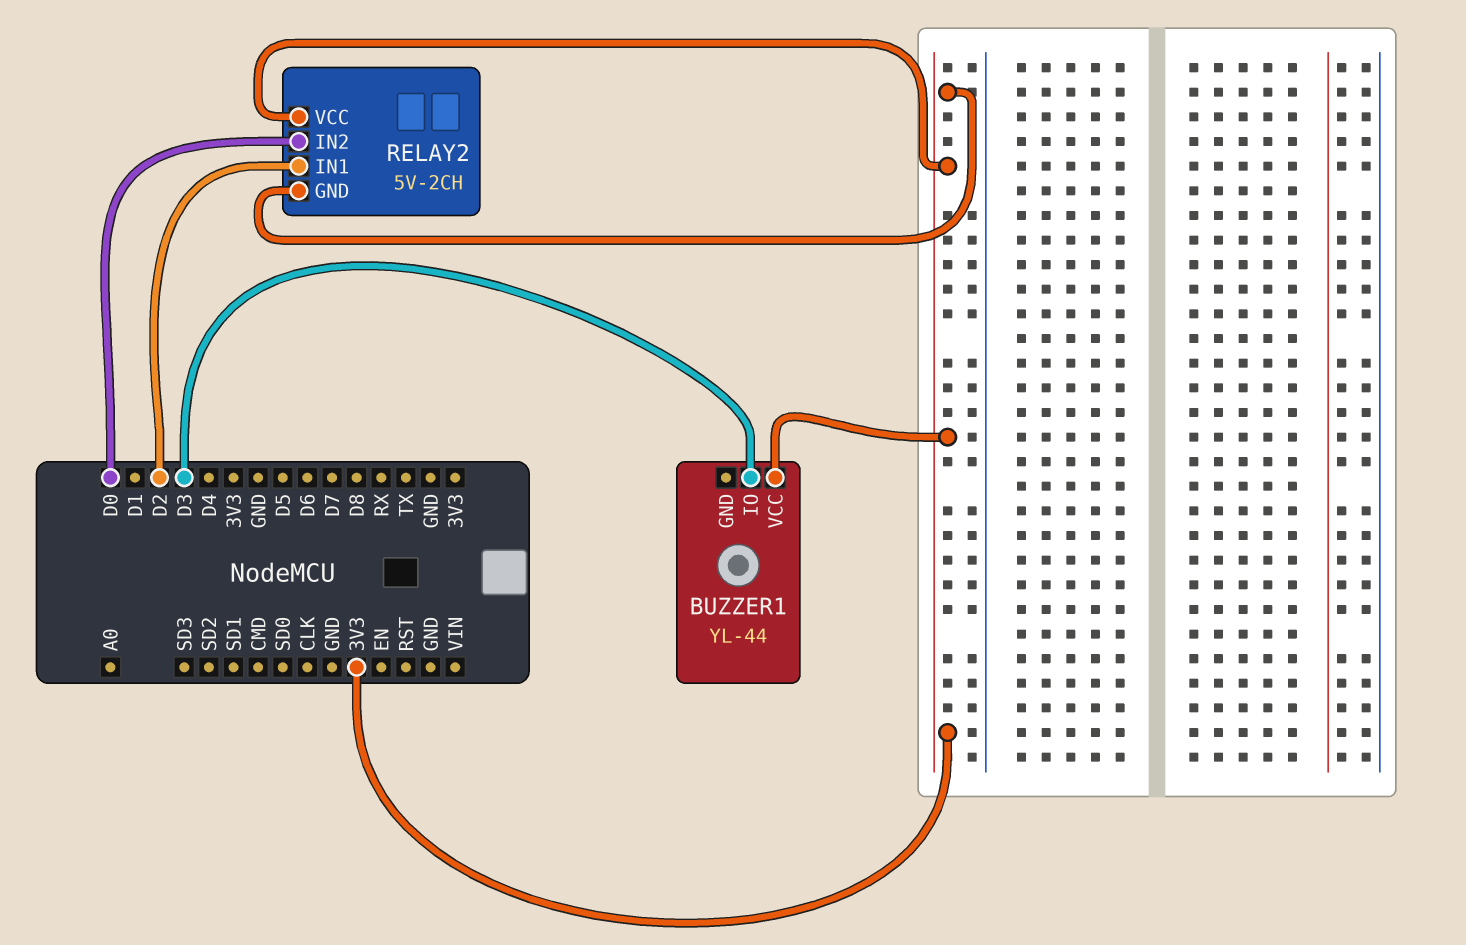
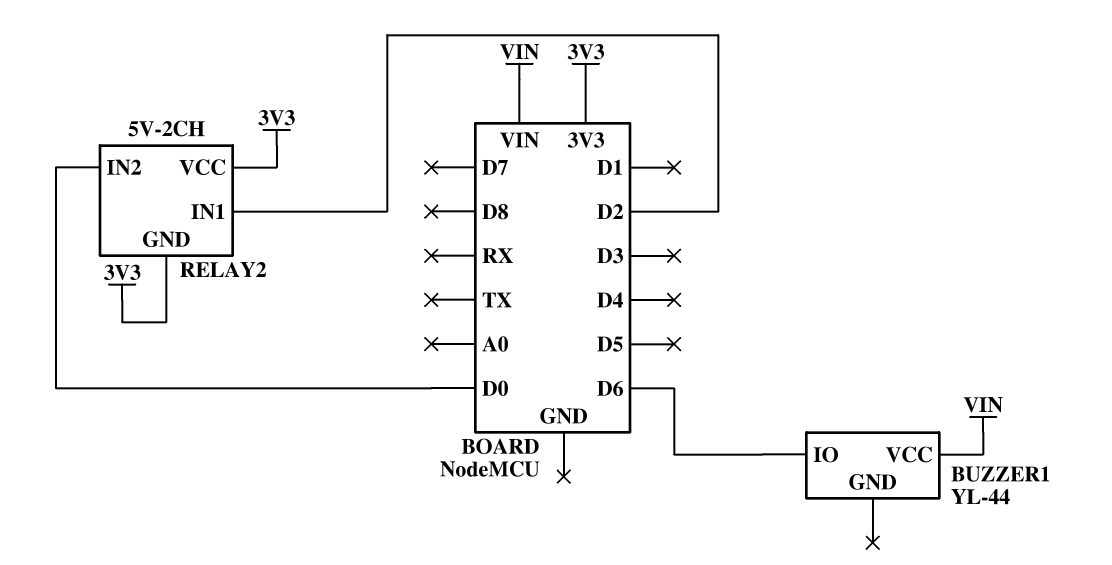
BUZZER1 pin IO: D3 -> D6
BUZZER1 pin VCC: 3V3 -> VIN

